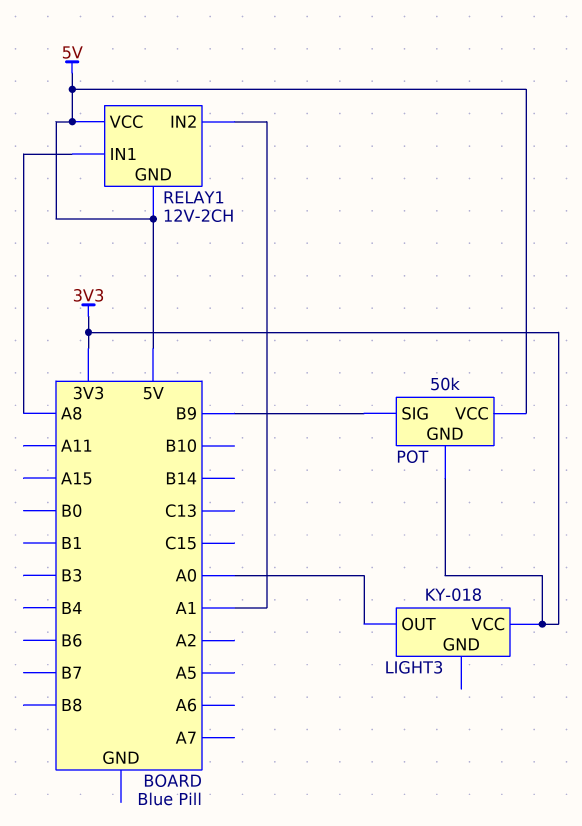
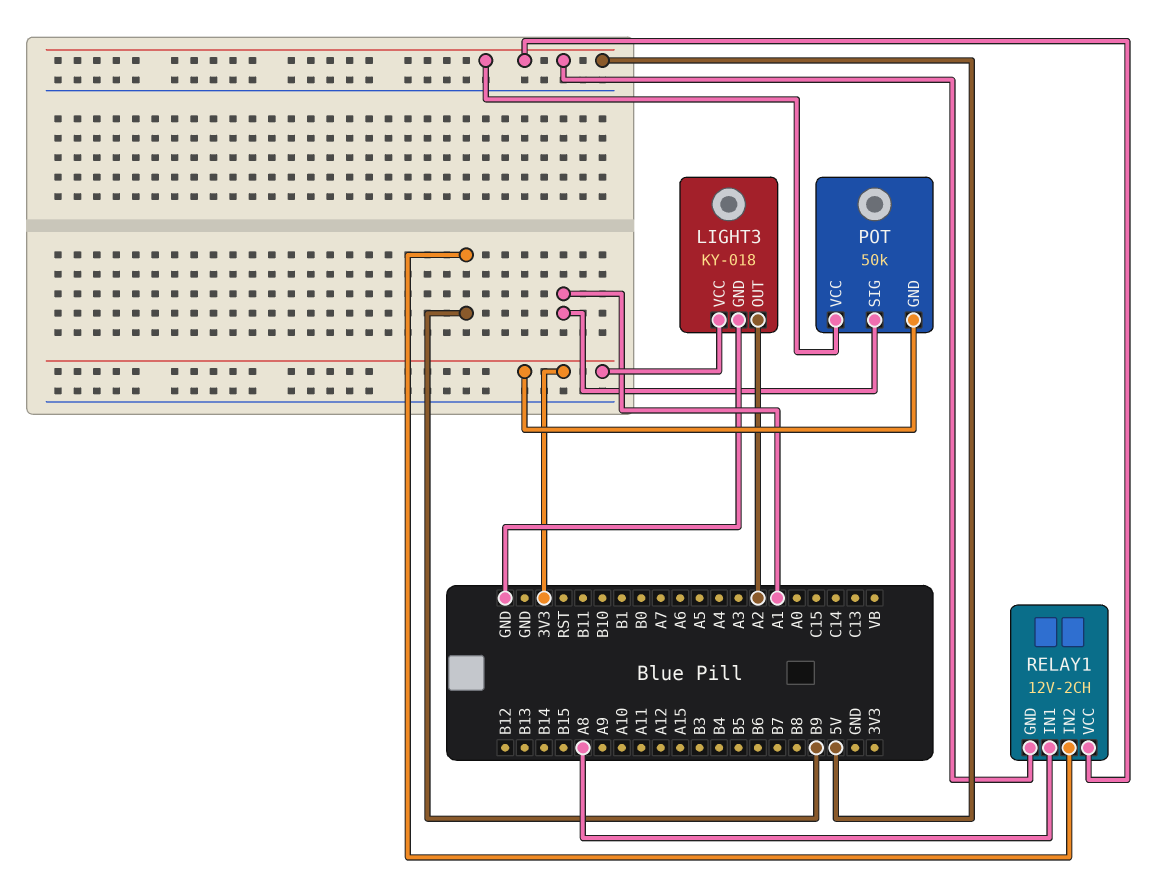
LIGHT3 pin GND: none -> GND
LIGHT3 pin OUT: A0 -> A2
POT pin SIG: B9 -> A1
RELAY1 pin IN2: A1 -> B9

